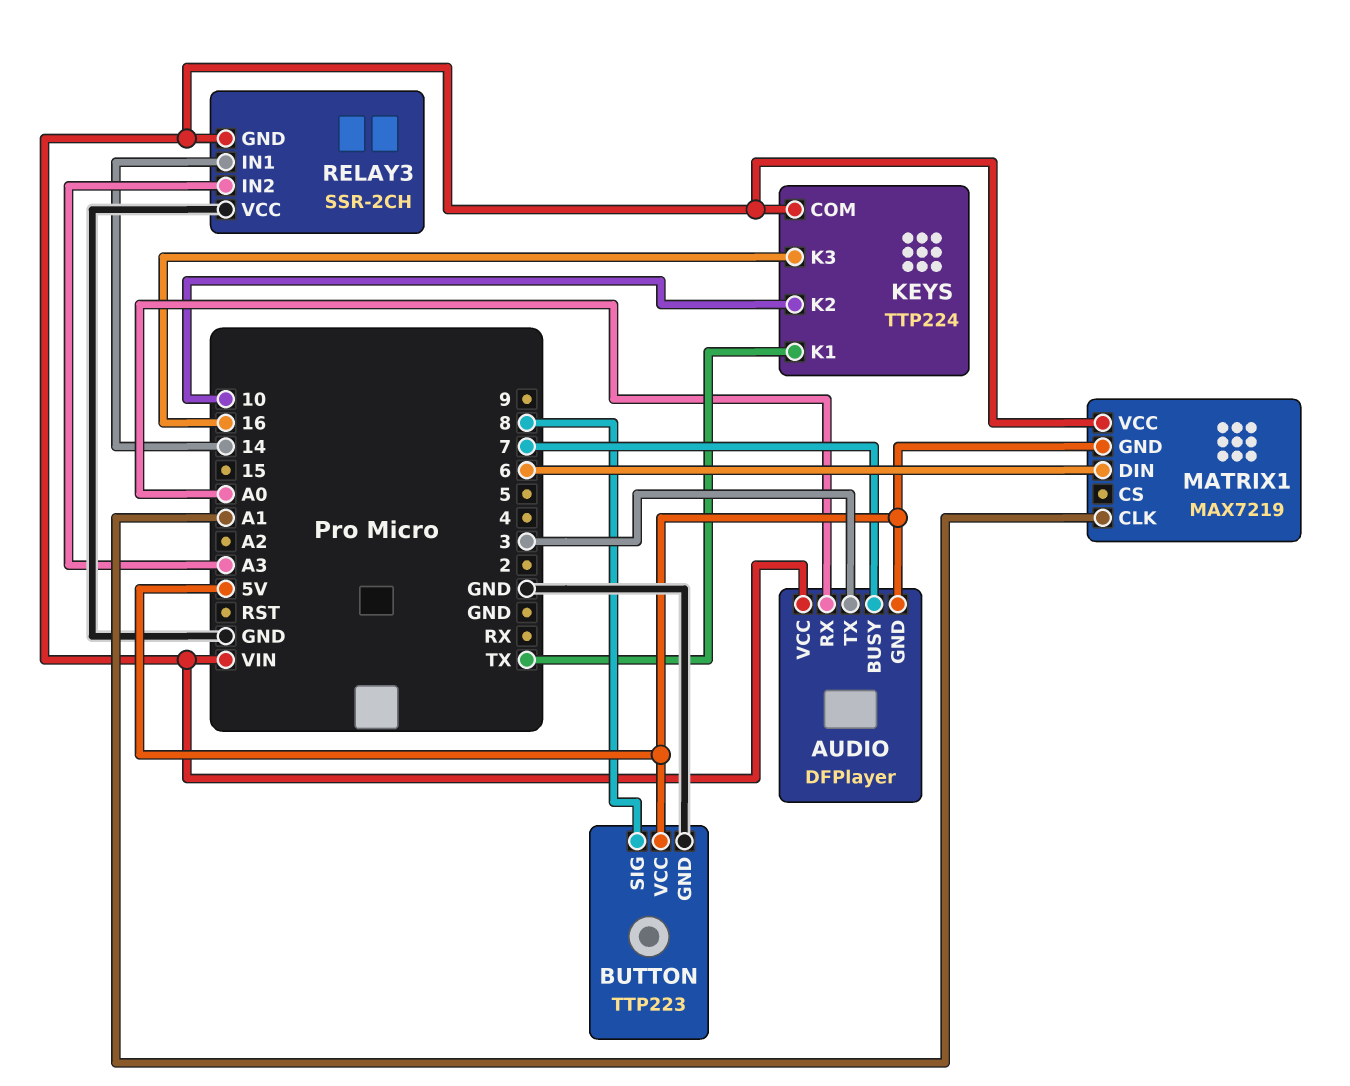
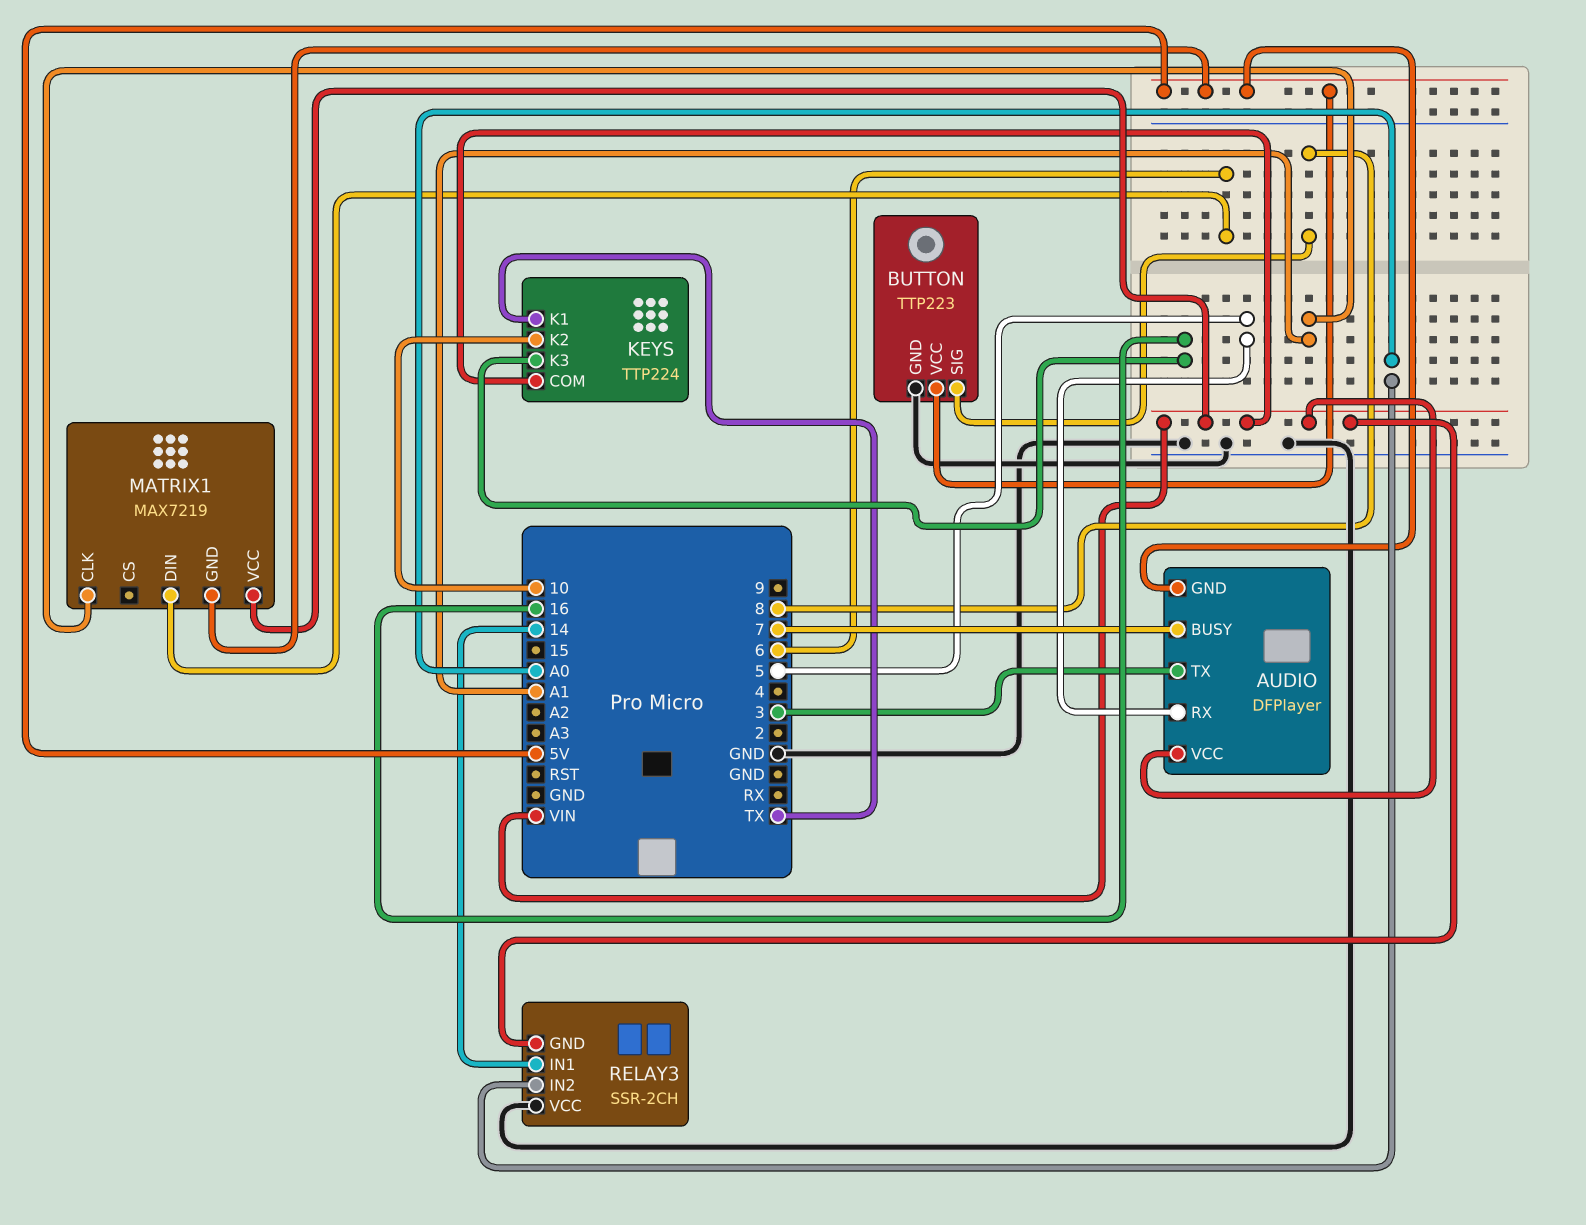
AUDIO pin RX: A0 -> 5
RELAY3 pin IN2: A3 -> A0

